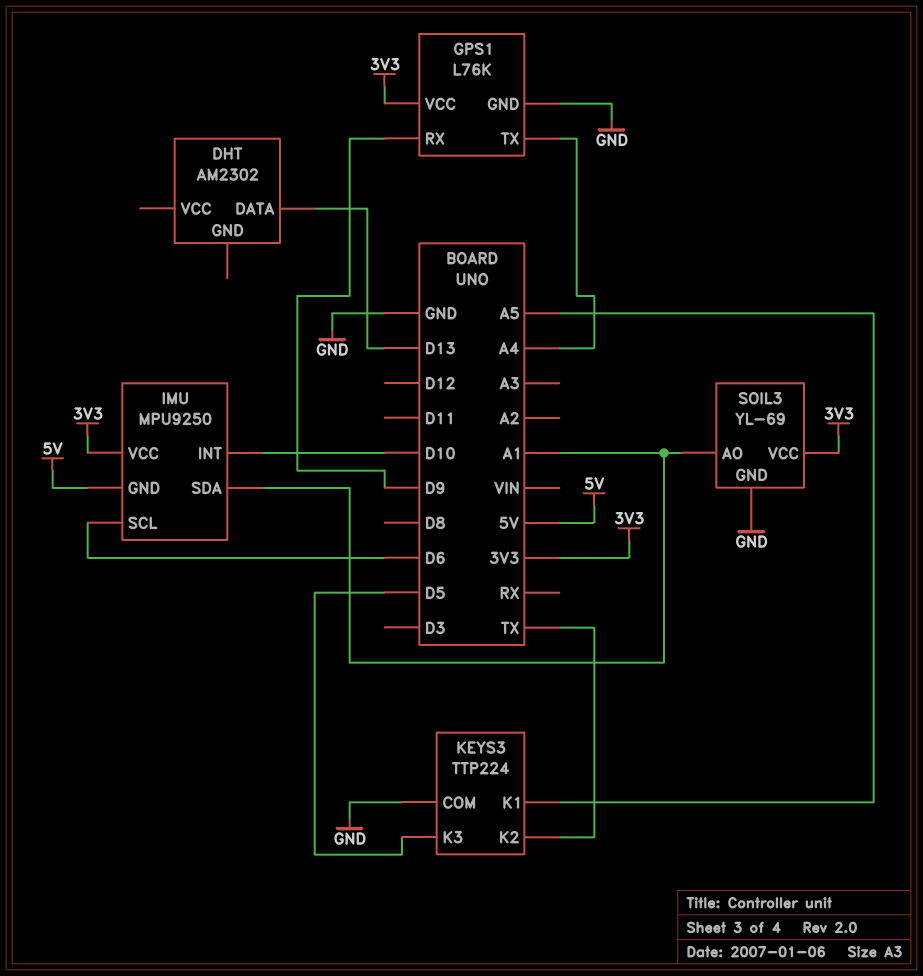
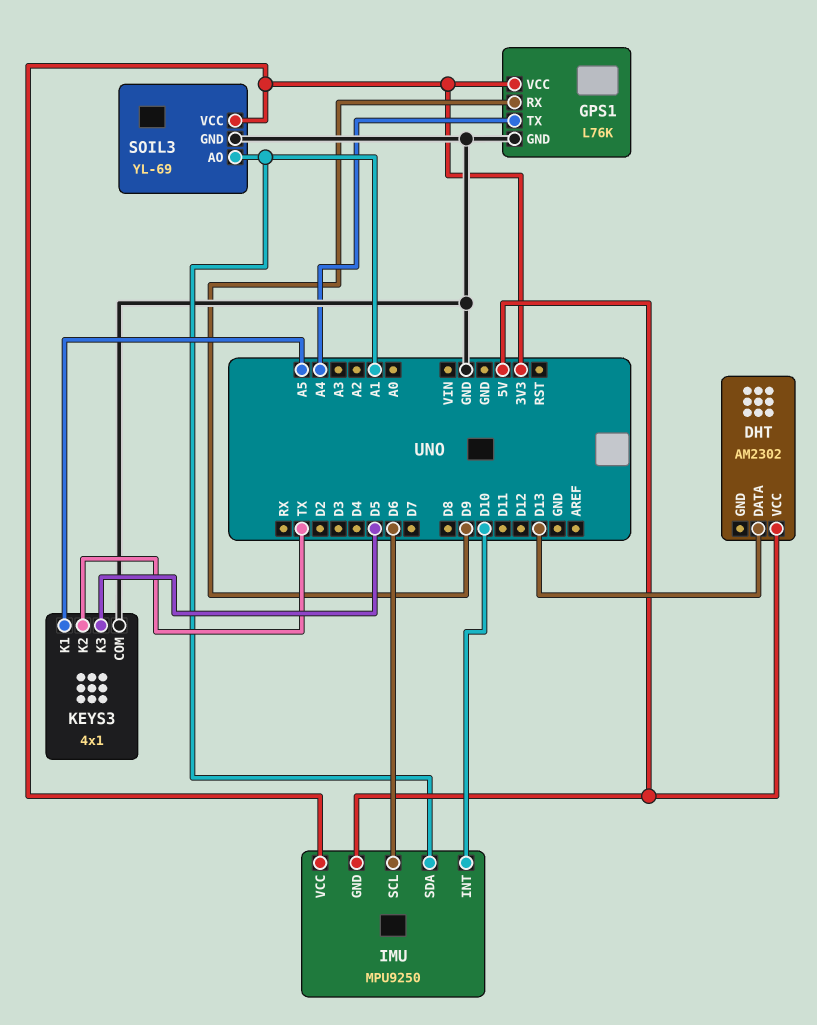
DHT pin VCC: none -> 5V
KEYS3: TTP224 -> 4x1

